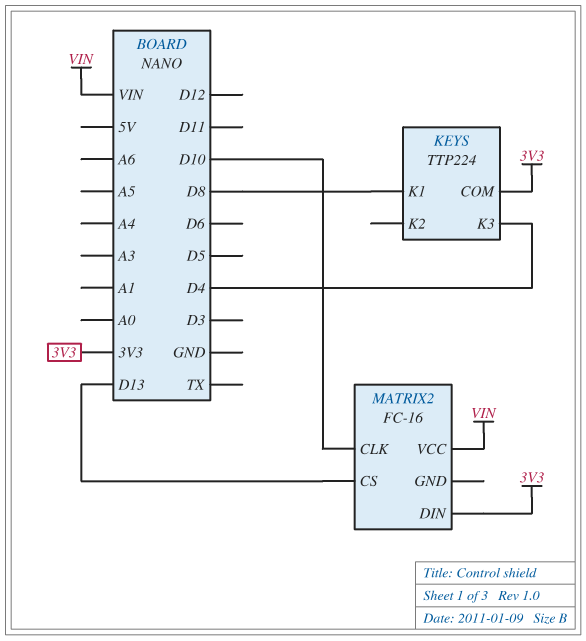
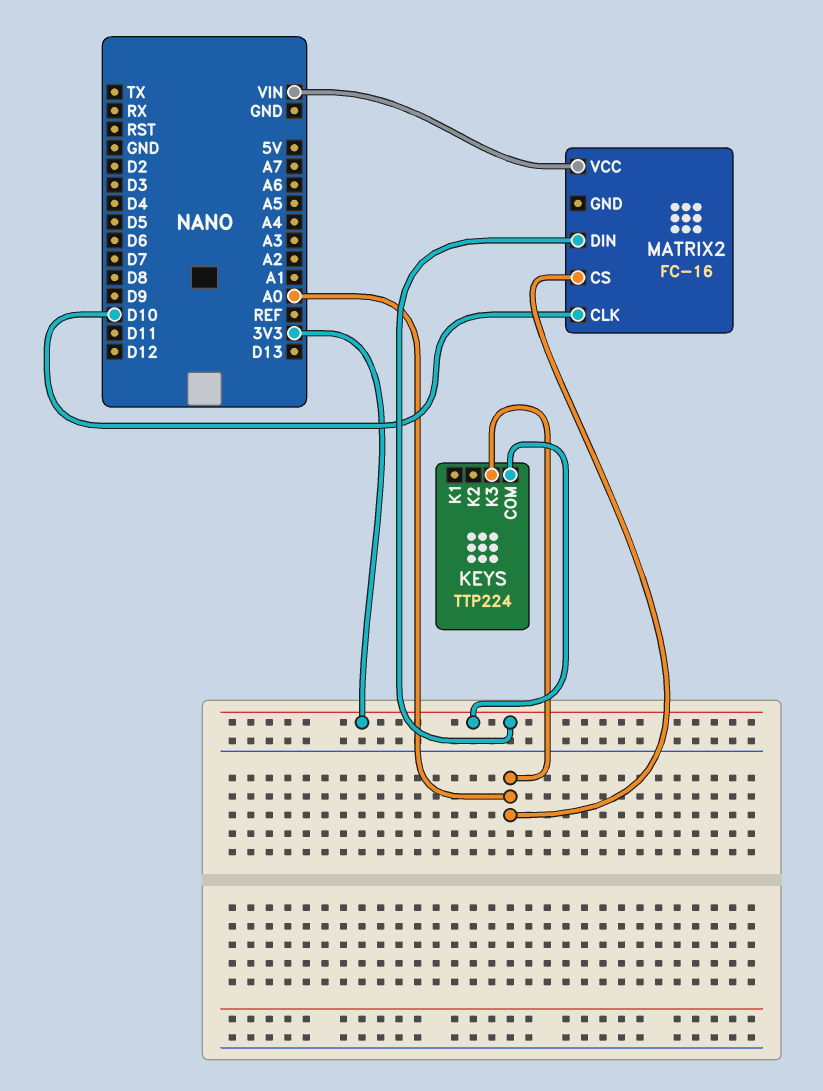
KEYS pin K1: D8 -> none
KEYS pin K3: D4 -> A0
MATRIX2 pin CS: D13 -> A0

